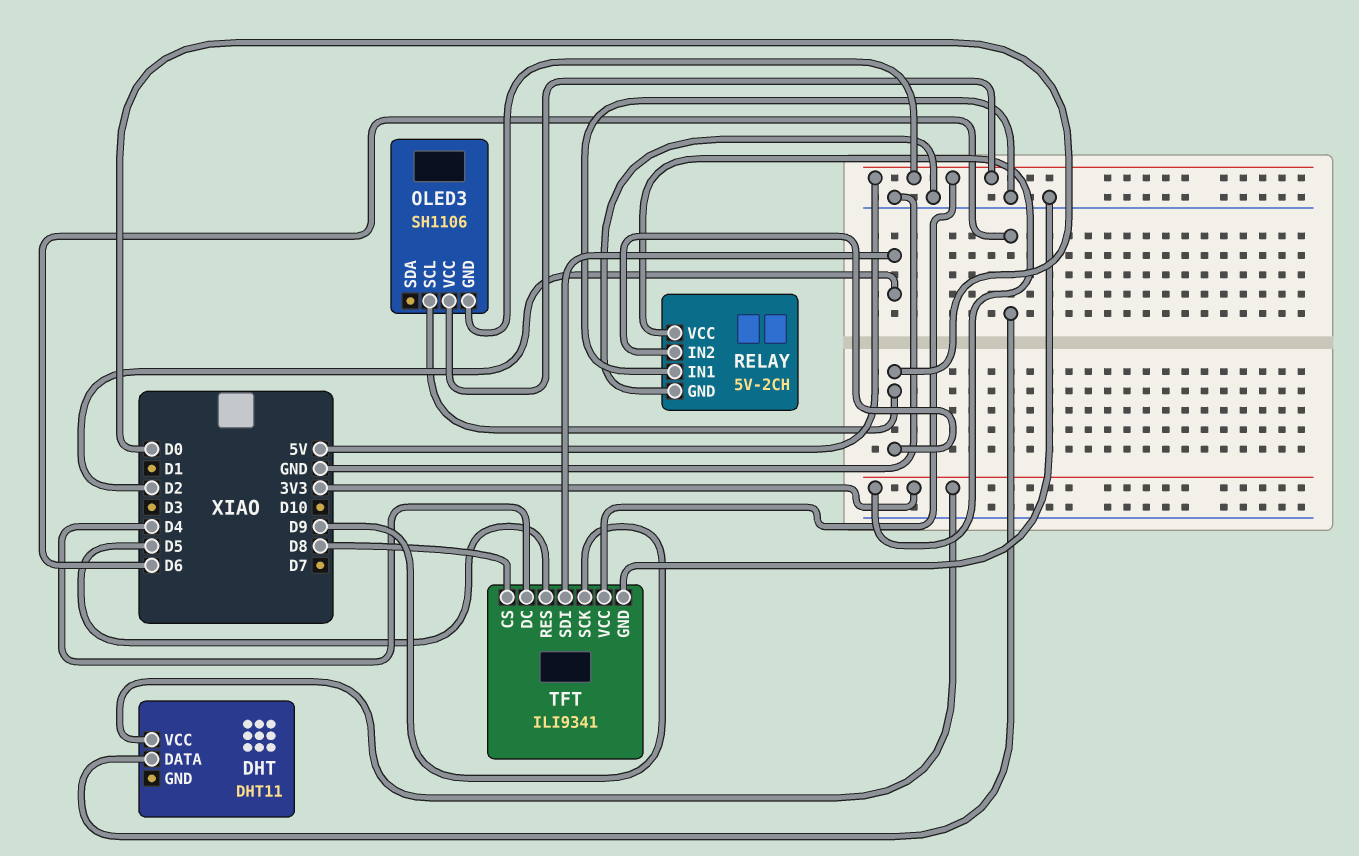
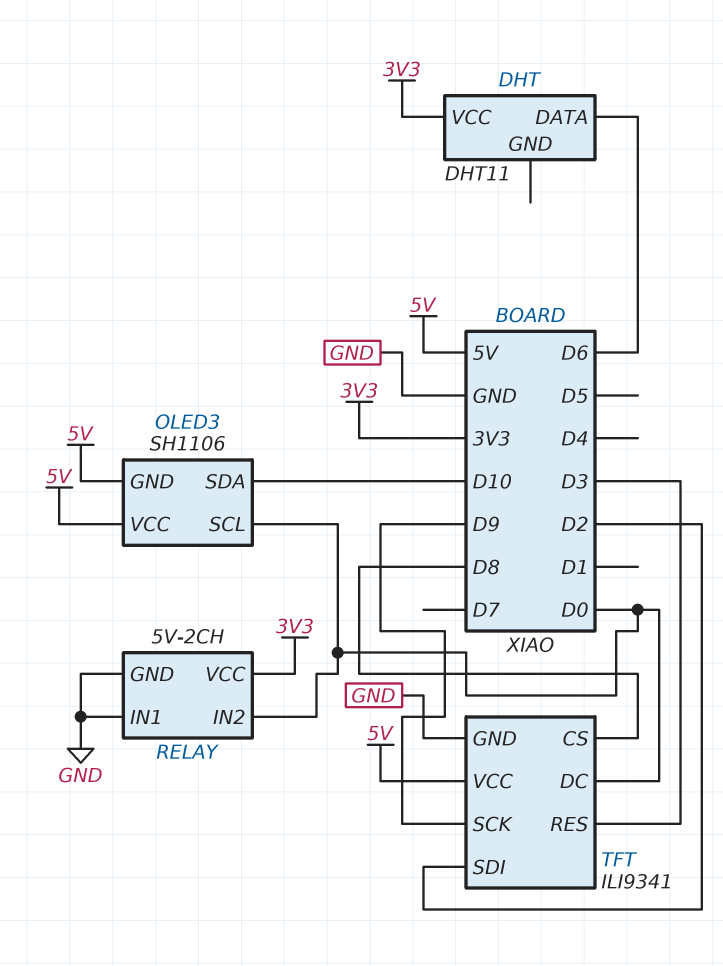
OLED3 pin SDA: none -> D10
TFT pin DC: D4 -> D0
TFT pin RES: D5 -> D3

